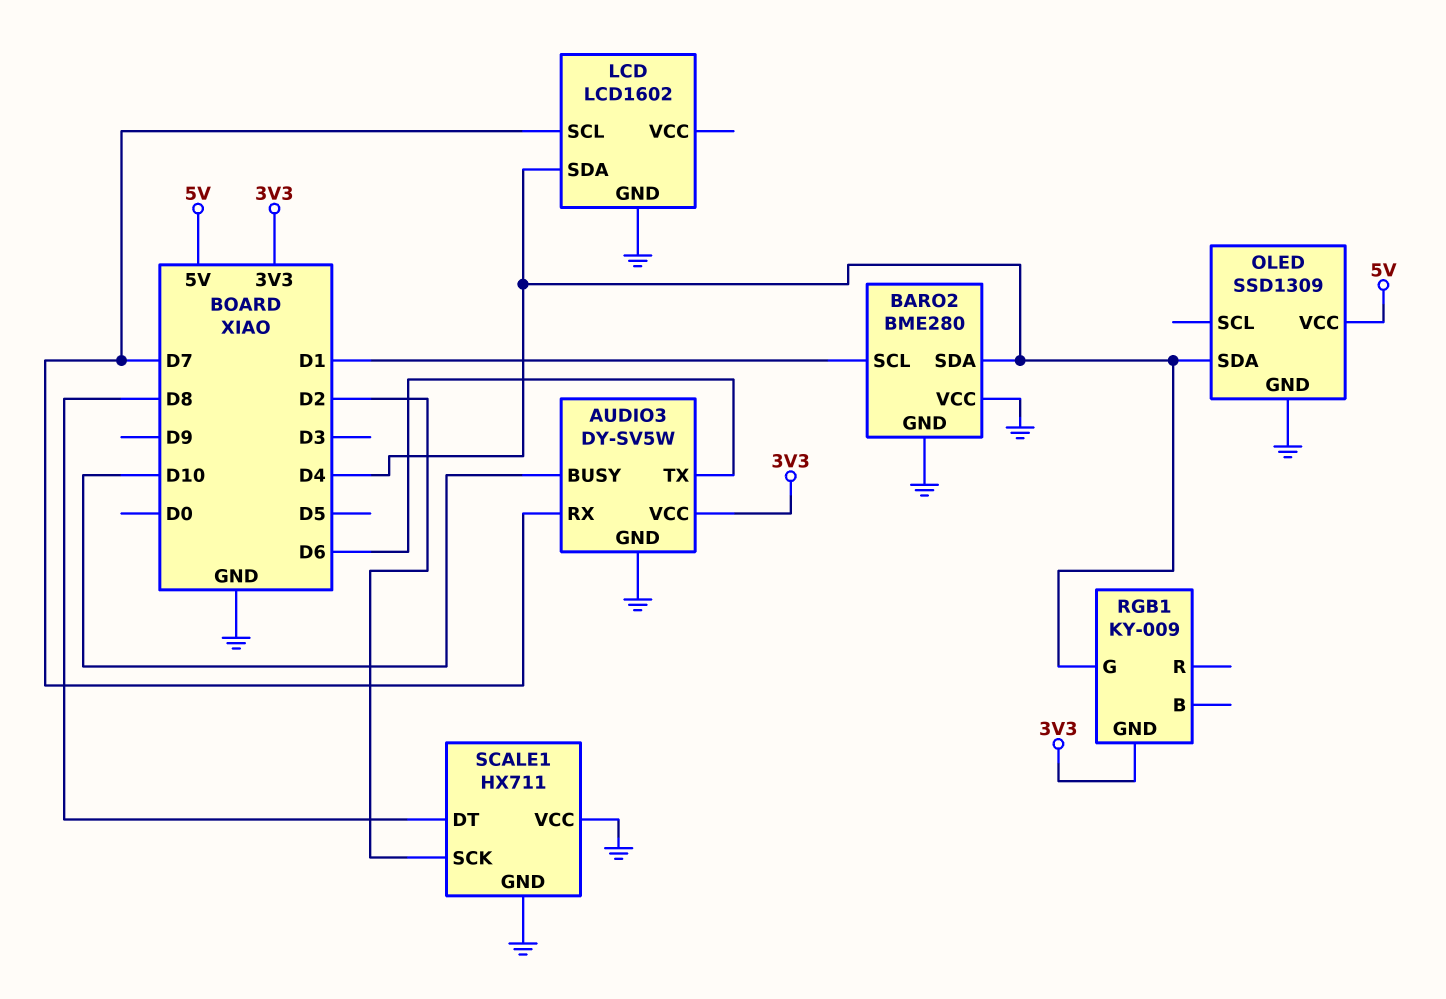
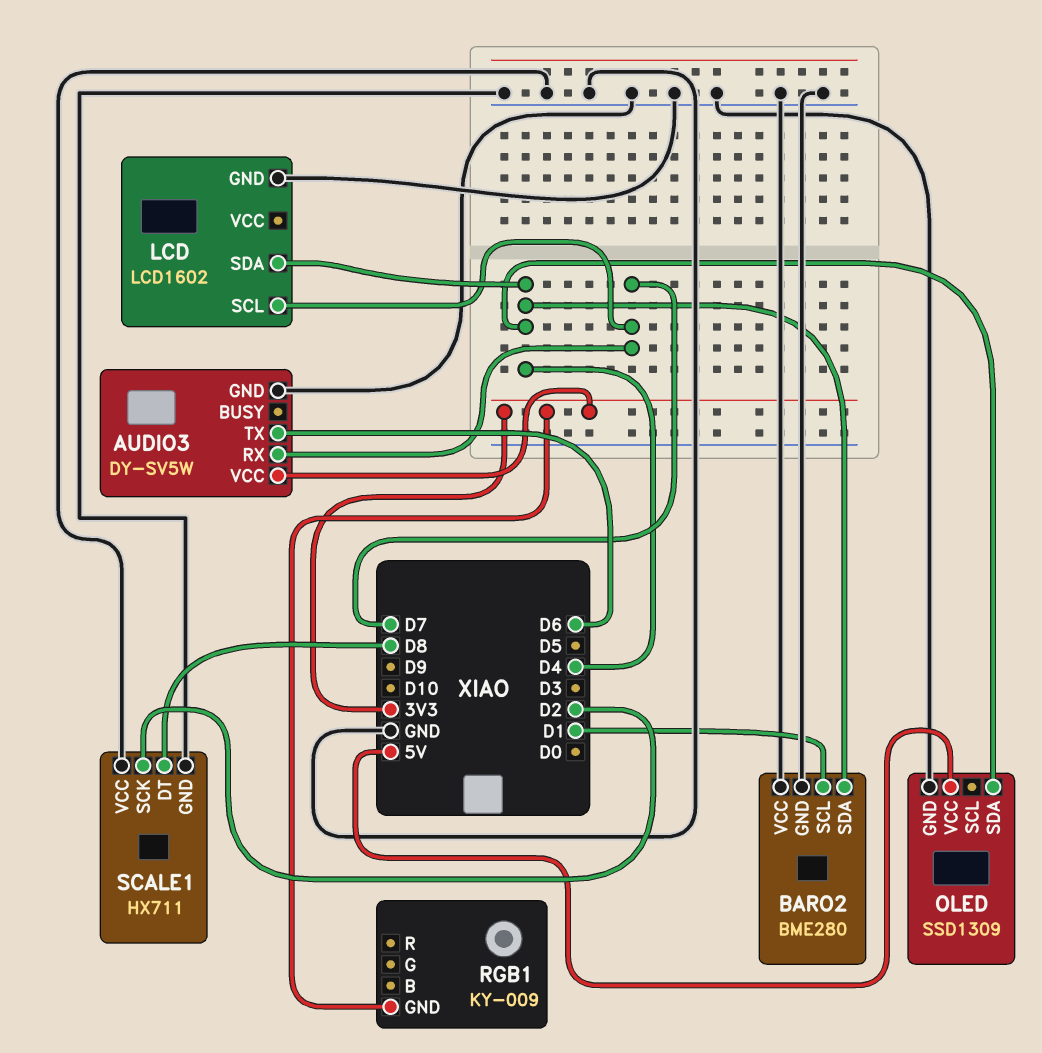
AUDIO3 pin BUSY: D10 -> none
RGB1 pin G: D4 -> none

